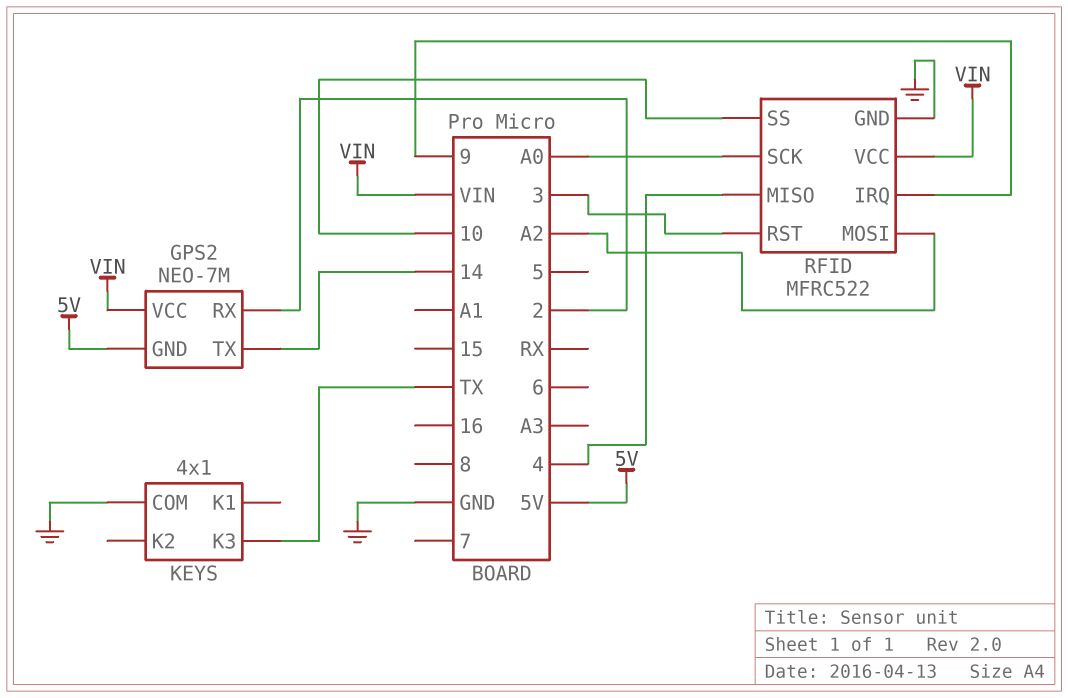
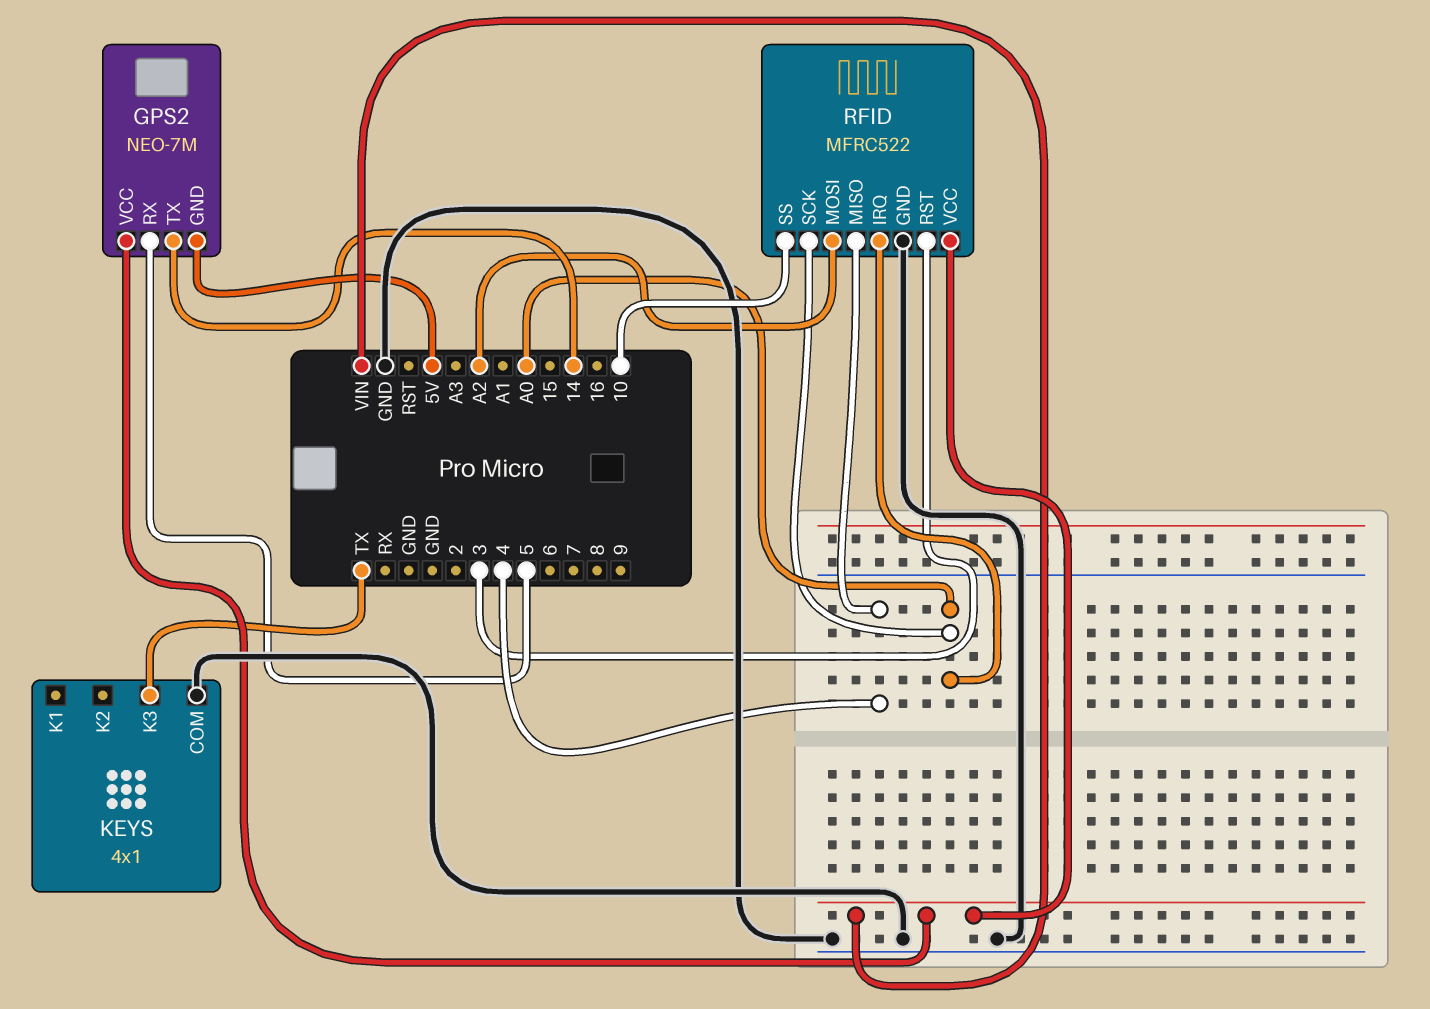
GPS2 pin RX: 2 -> 5
RFID pin IRQ: 9 -> A0

